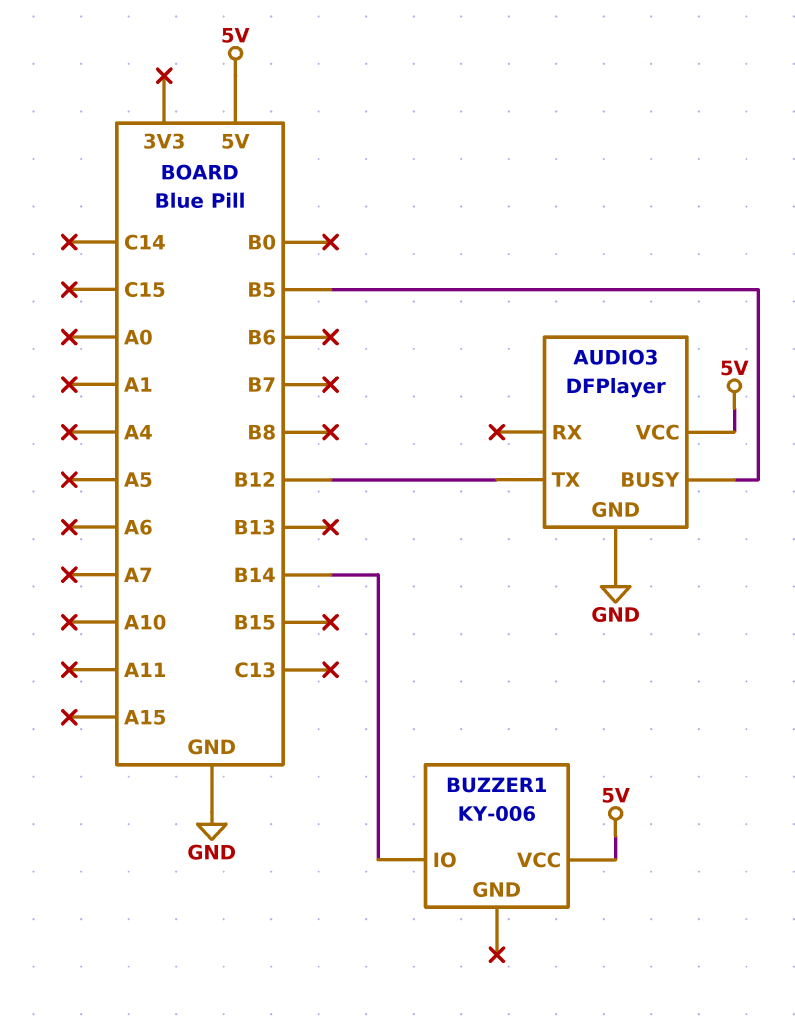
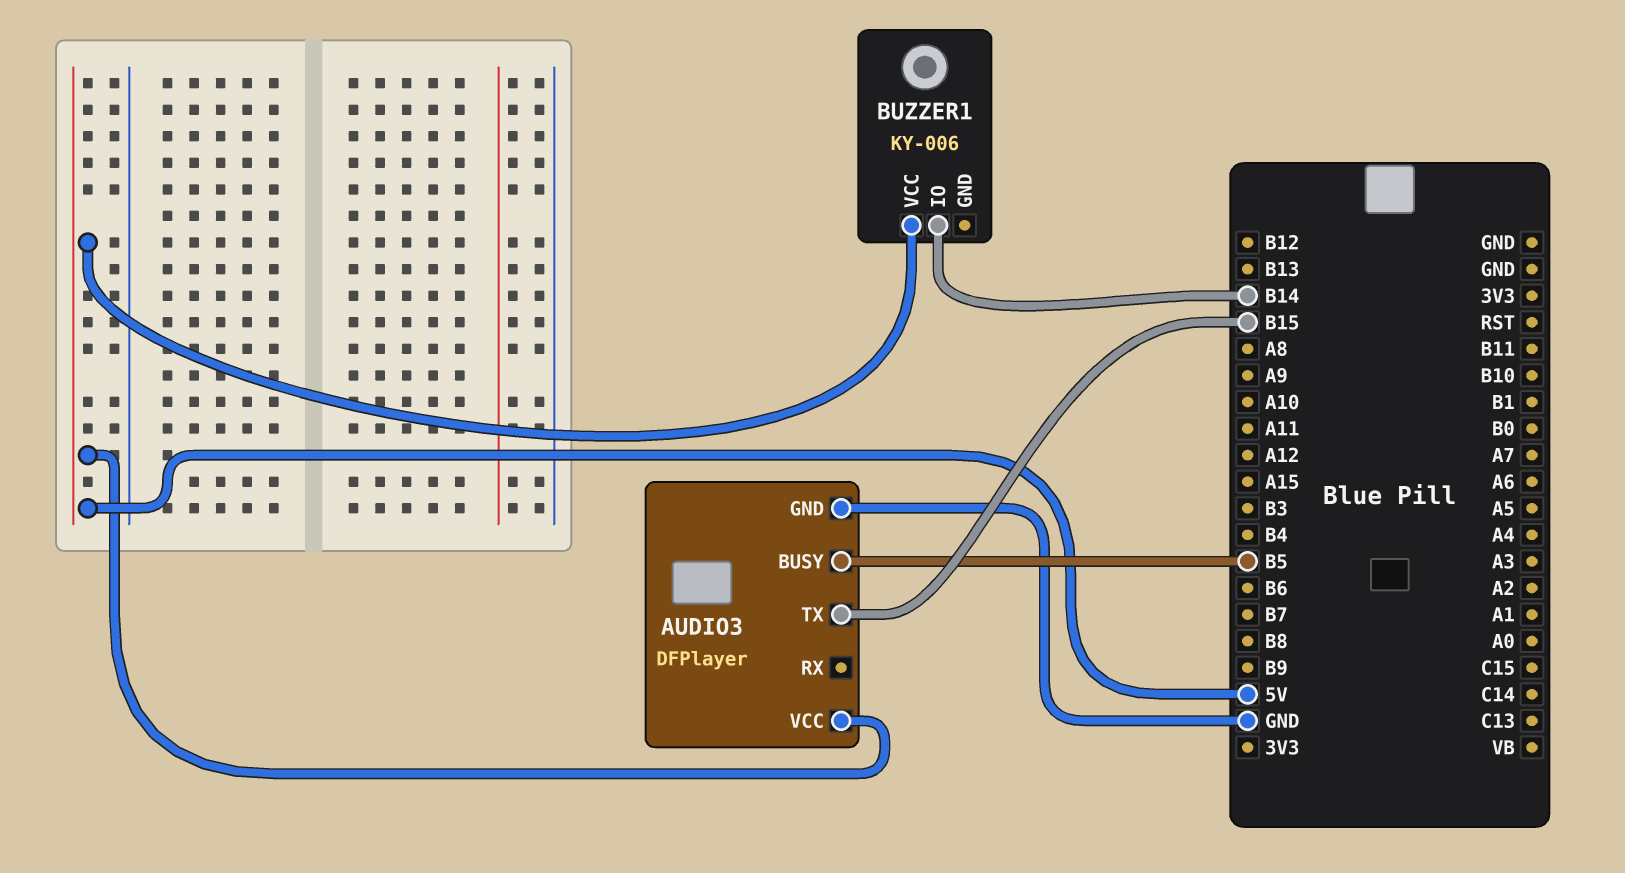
AUDIO3 pin TX: B12 -> B15

